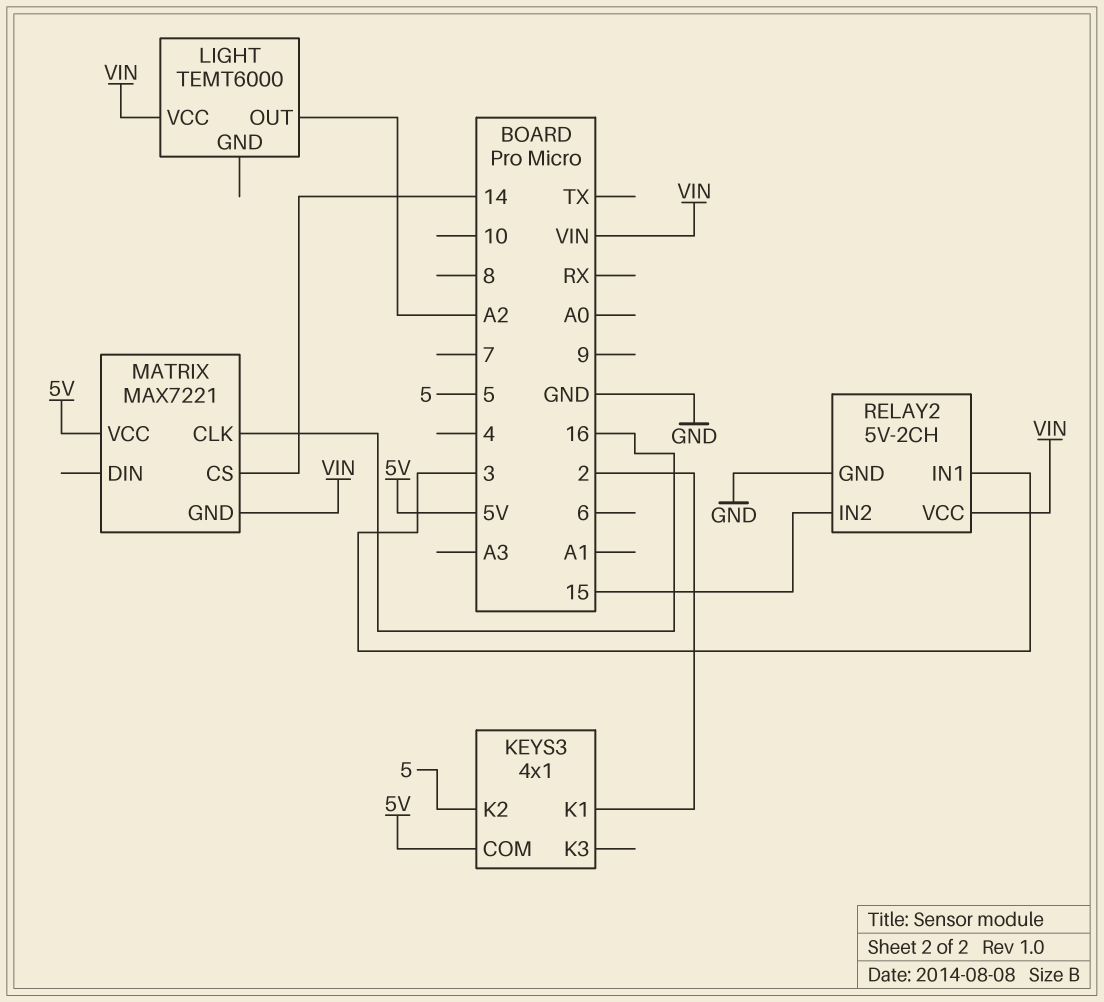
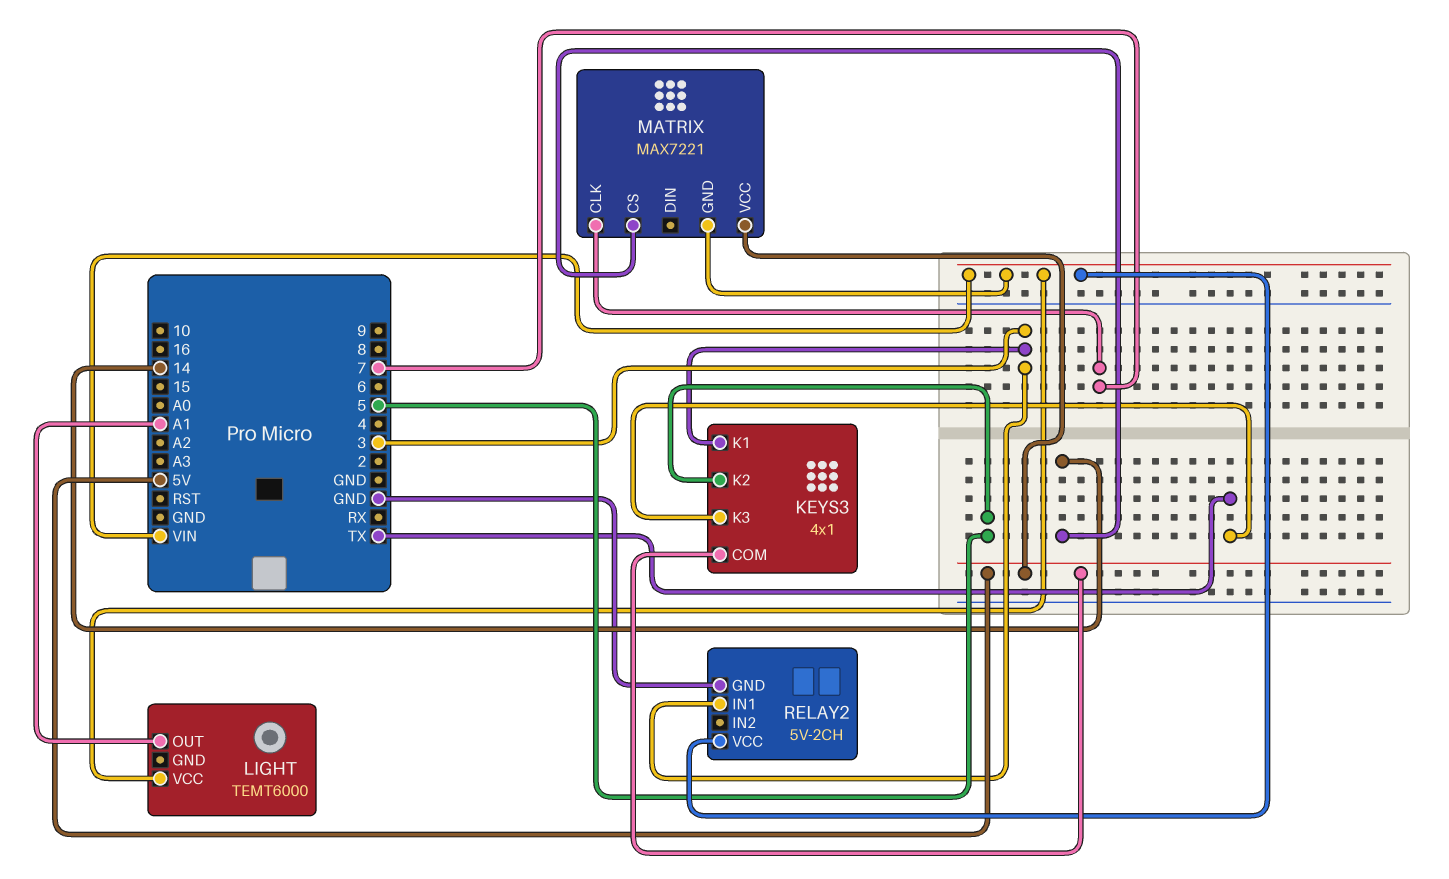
KEYS3 pin K1: 2 -> 3
KEYS3 pin K3: none -> TX
LIGHT pin OUT: A2 -> A1
MATRIX pin CLK: 16 -> 7
RELAY2 pin IN2: 15 -> none

